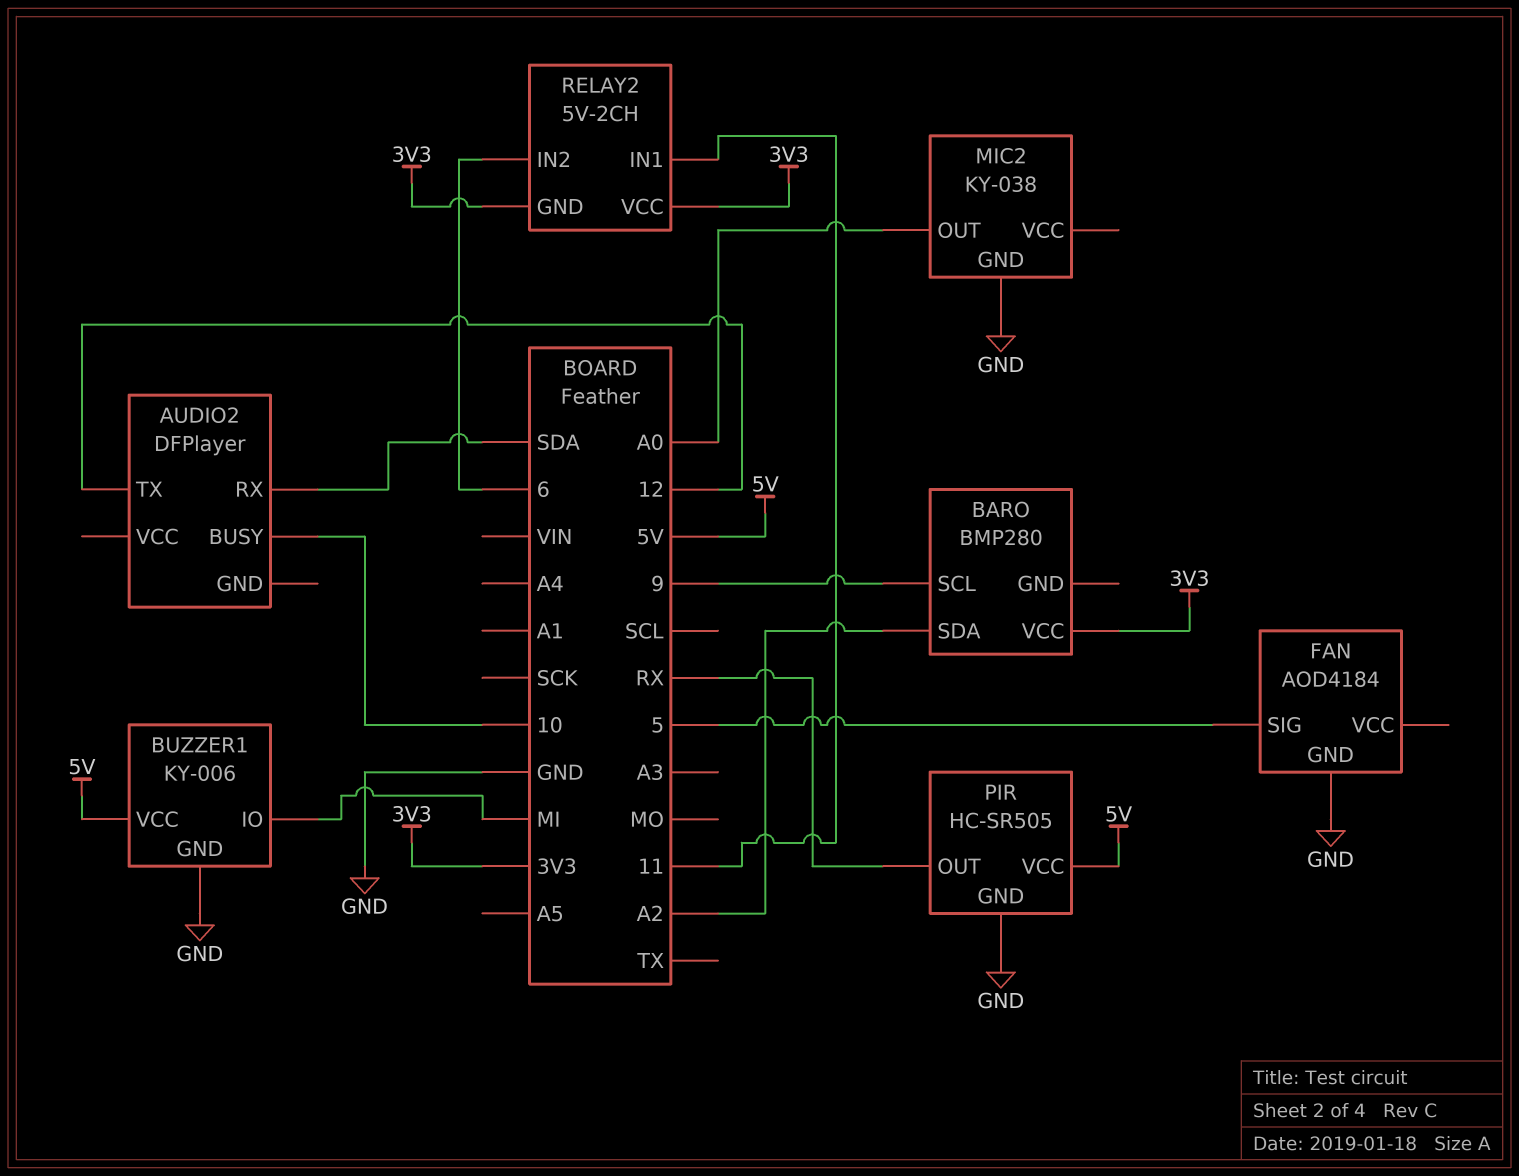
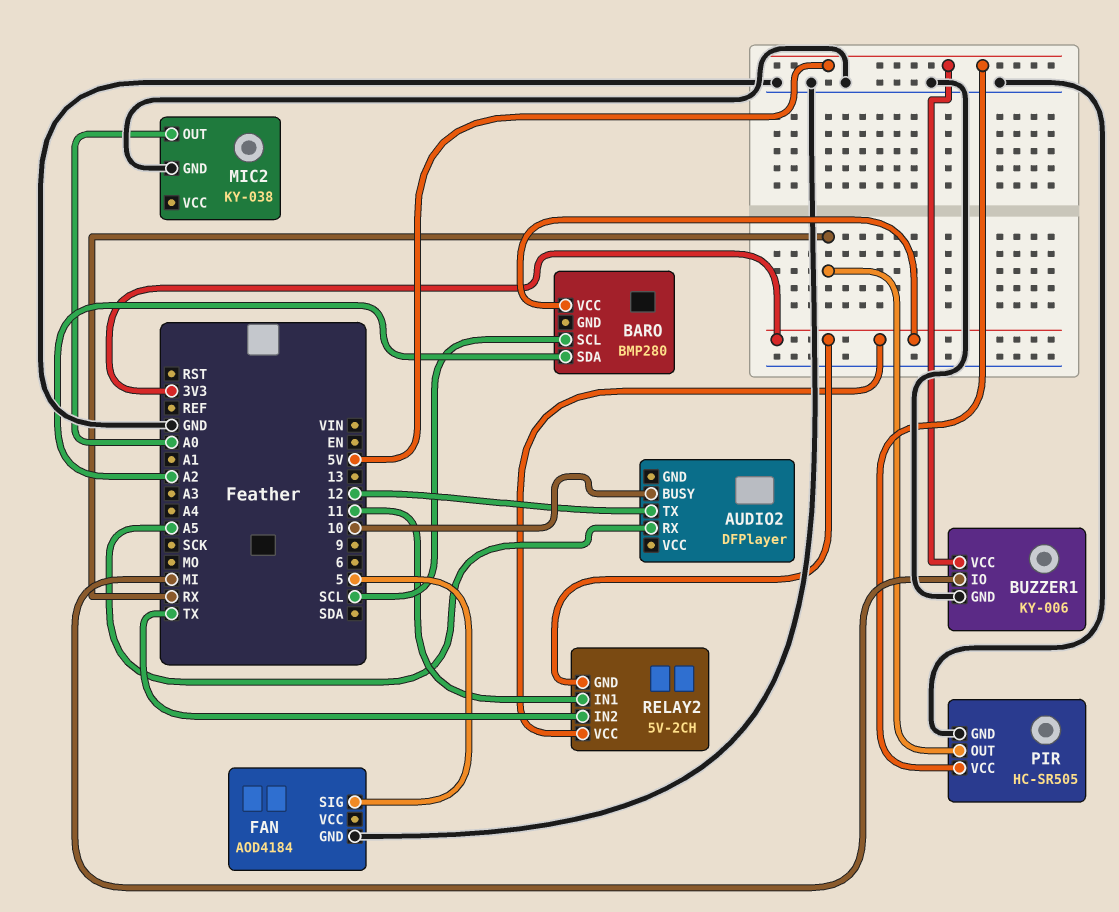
AUDIO2 pin RX: SDA -> A5
BARO pin SCL: 9 -> SCL
RELAY2 pin IN2: 6 -> TX

